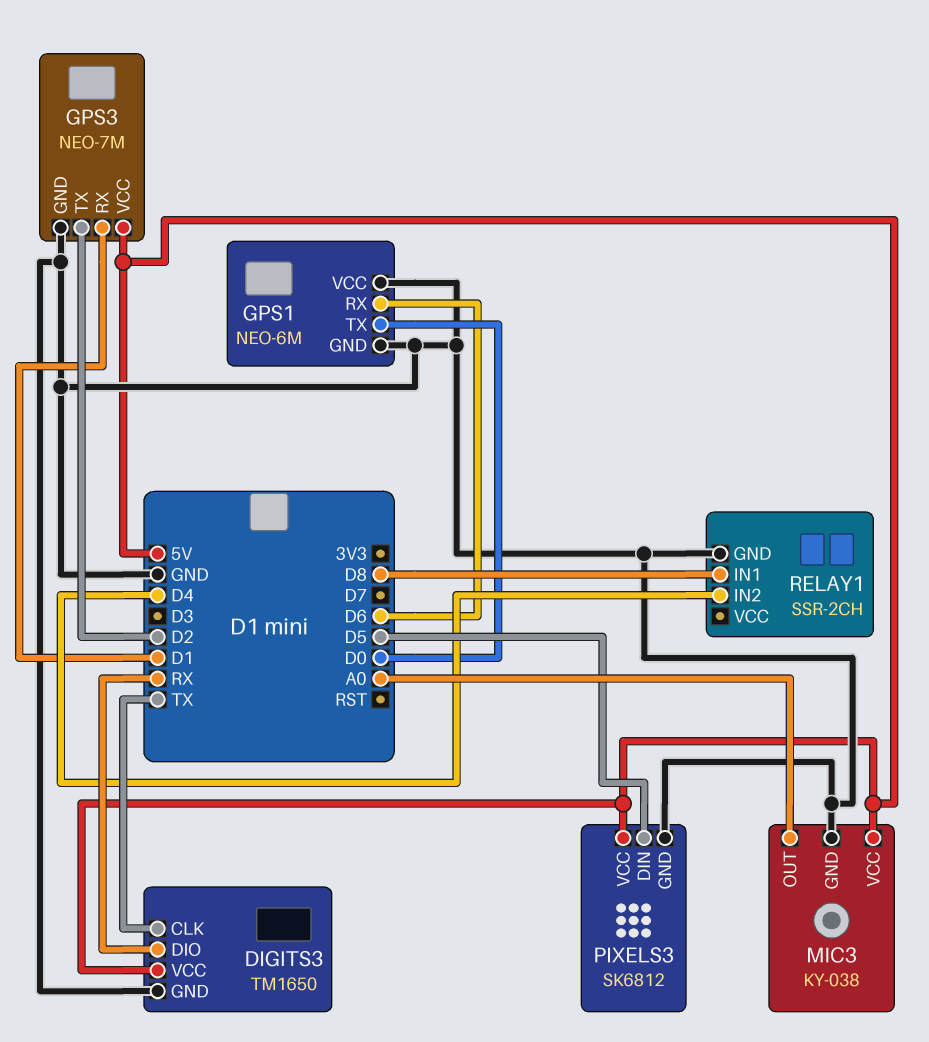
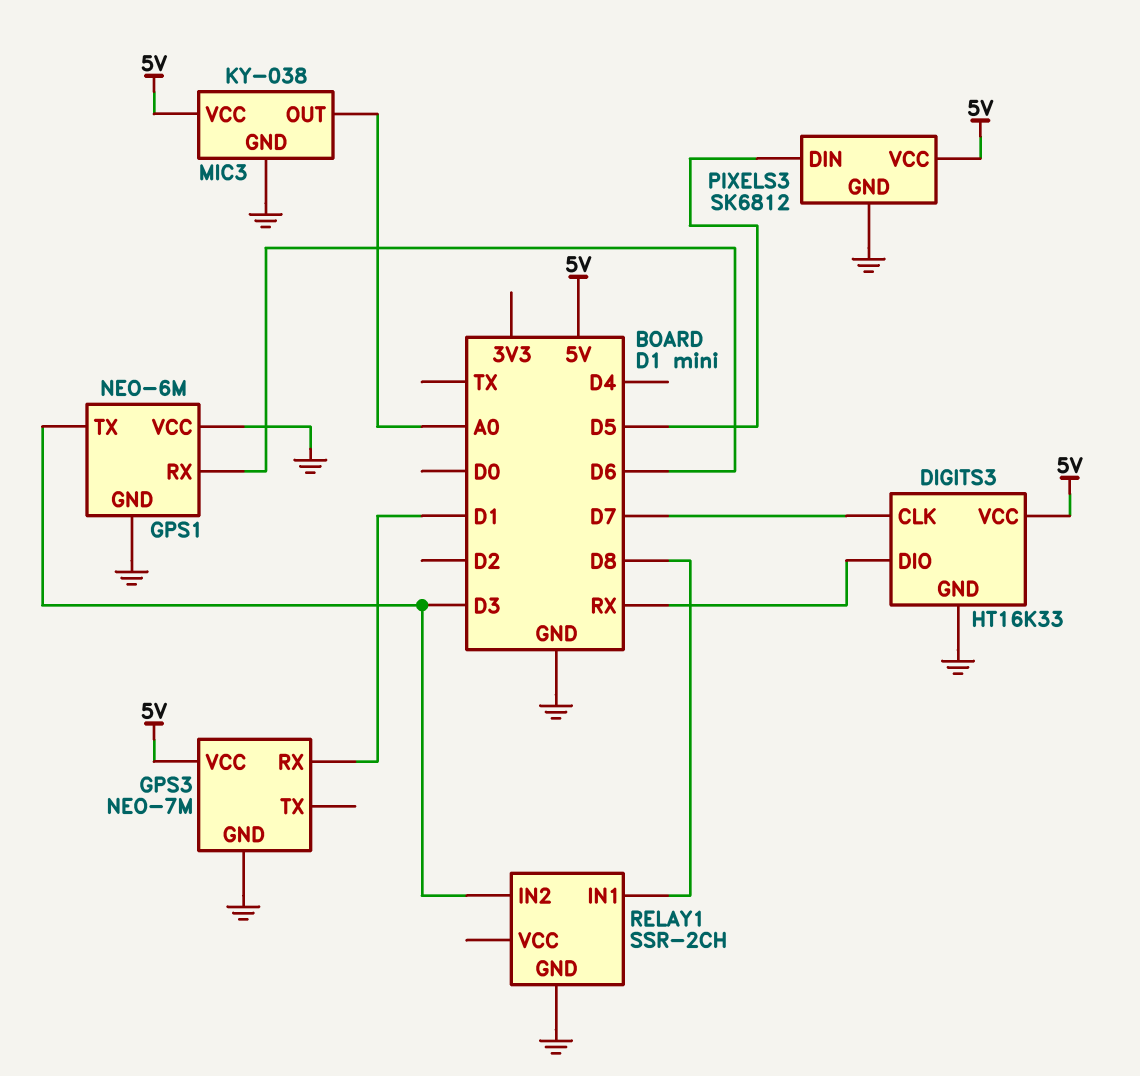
DIGITS3: TM1650 -> HT16K33
DIGITS3 pin CLK: TX -> D7
GPS1 pin TX: D0 -> D3
GPS3 pin TX: D2 -> none
RELAY1 pin IN2: D4 -> D3

